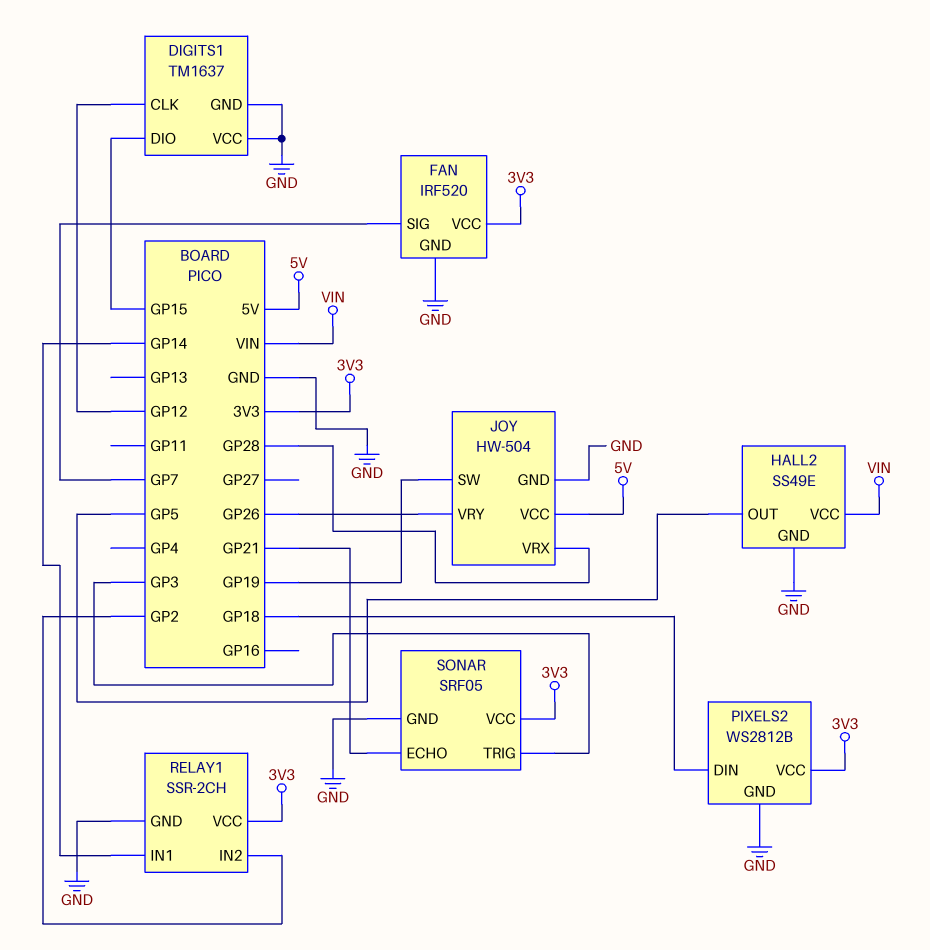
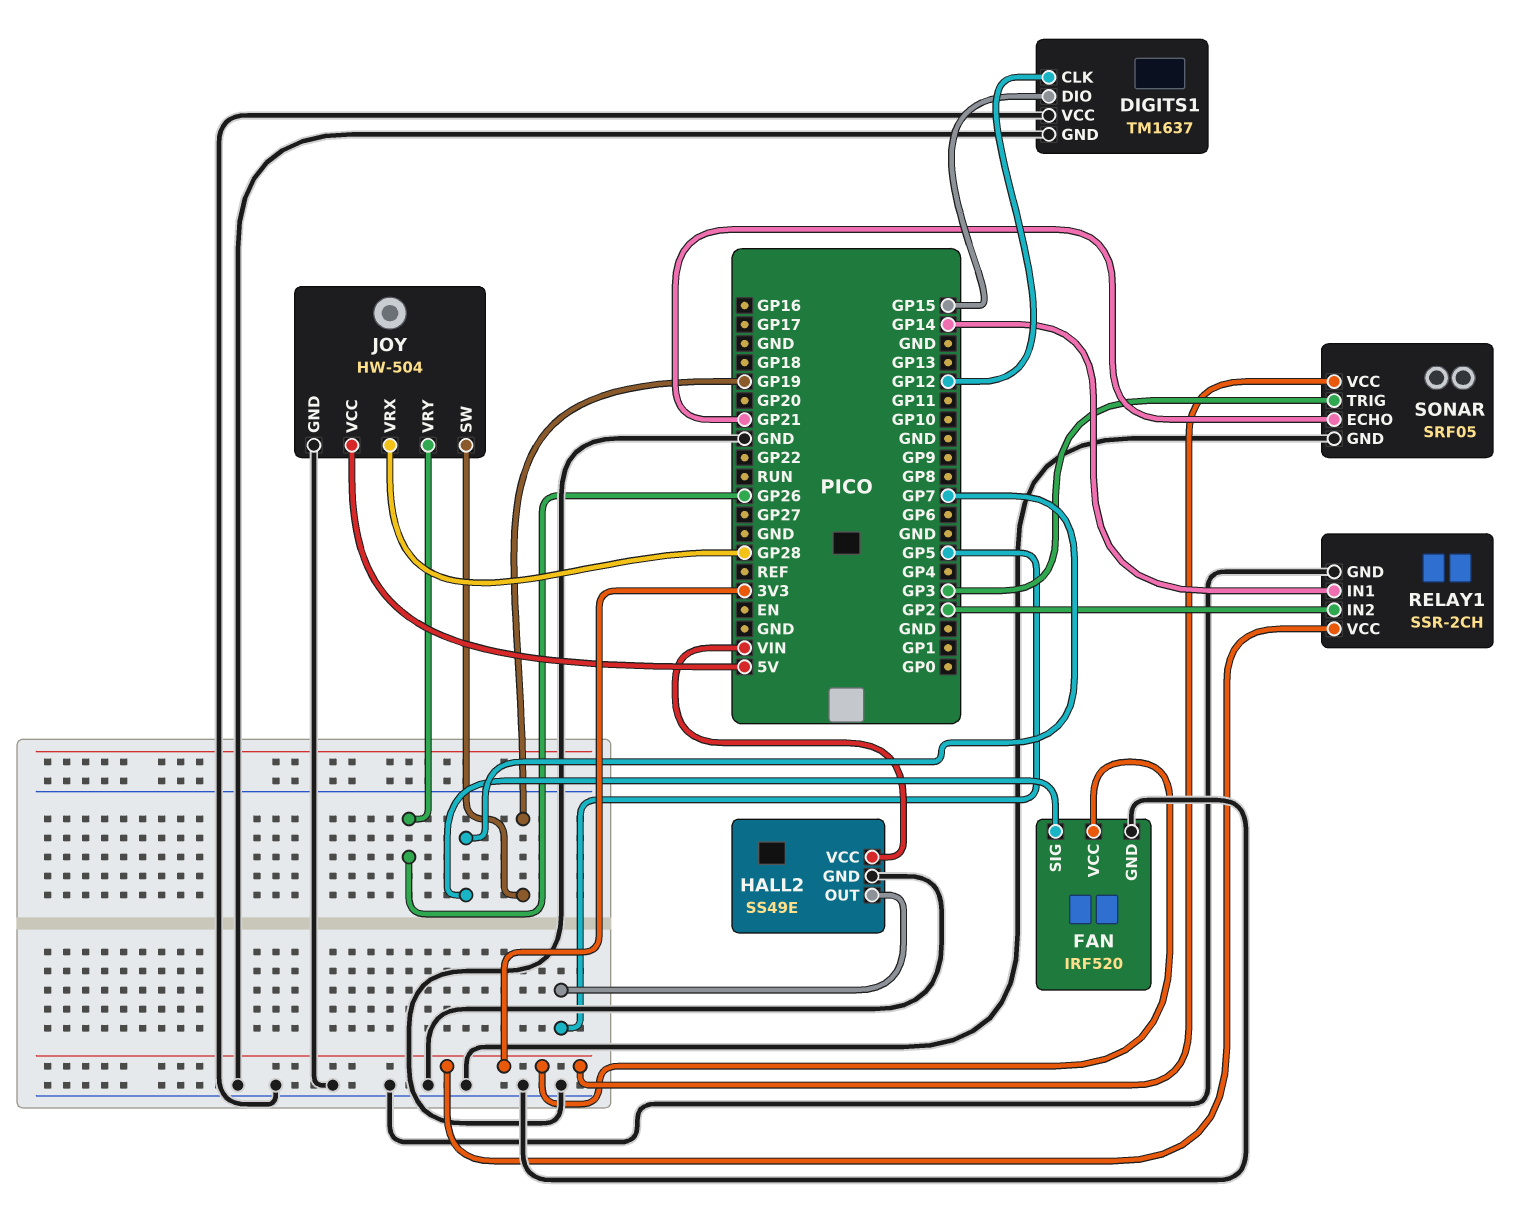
PIXELS2: WS2812B -> none
PIXELS2 pin DIN: GP18 -> none
PIXELS2 pin GND: GND -> none
PIXELS2 pin VCC: 3V3 -> none

